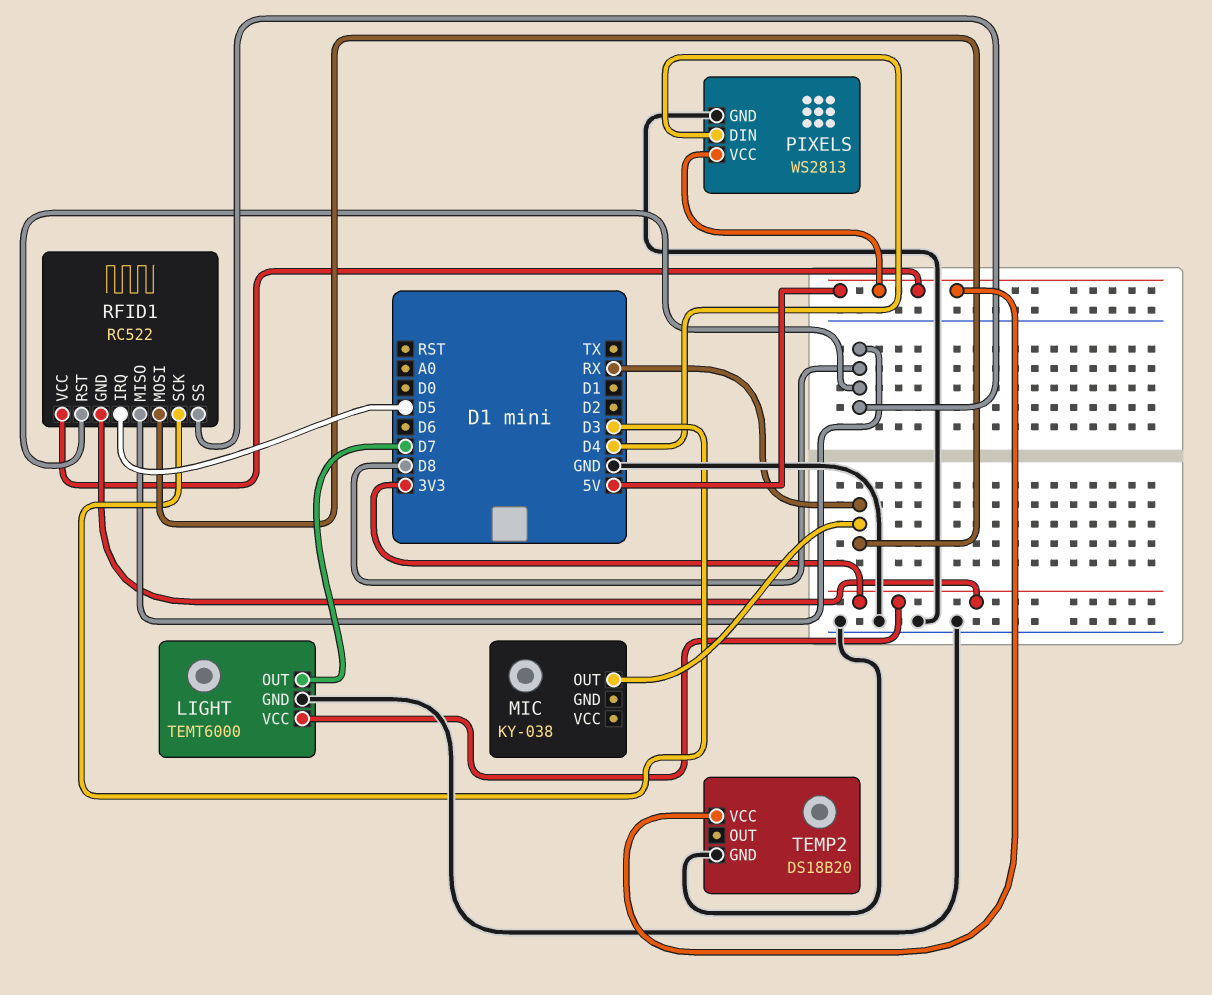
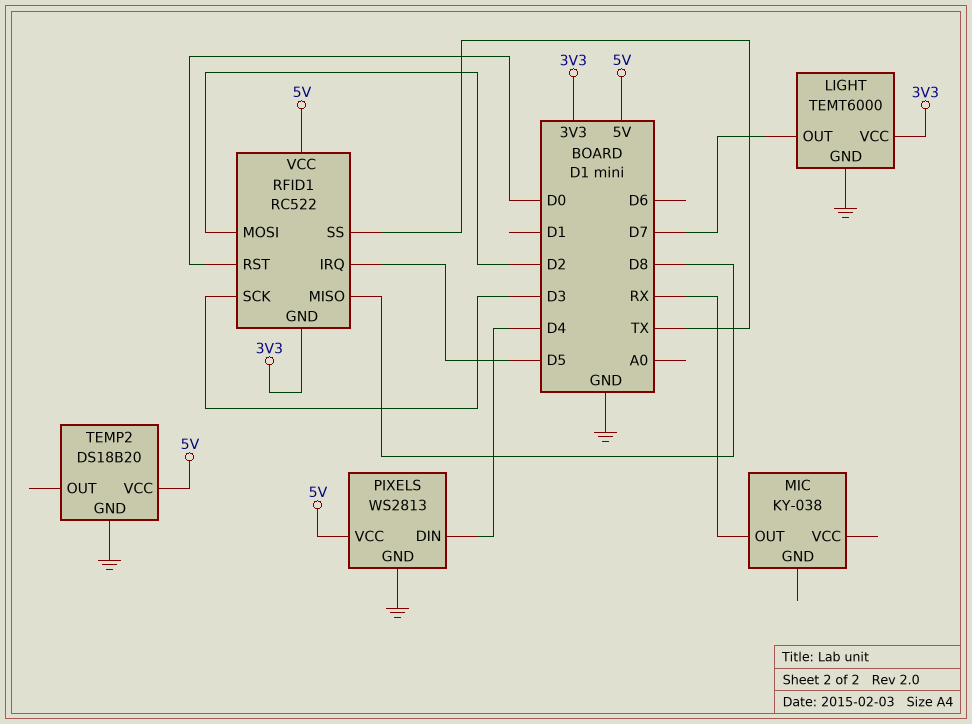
RFID1 pin MOSI: RX -> D2
RFID1 pin RST: D8 -> D0
RFID1 pin SS: D8 -> TX

